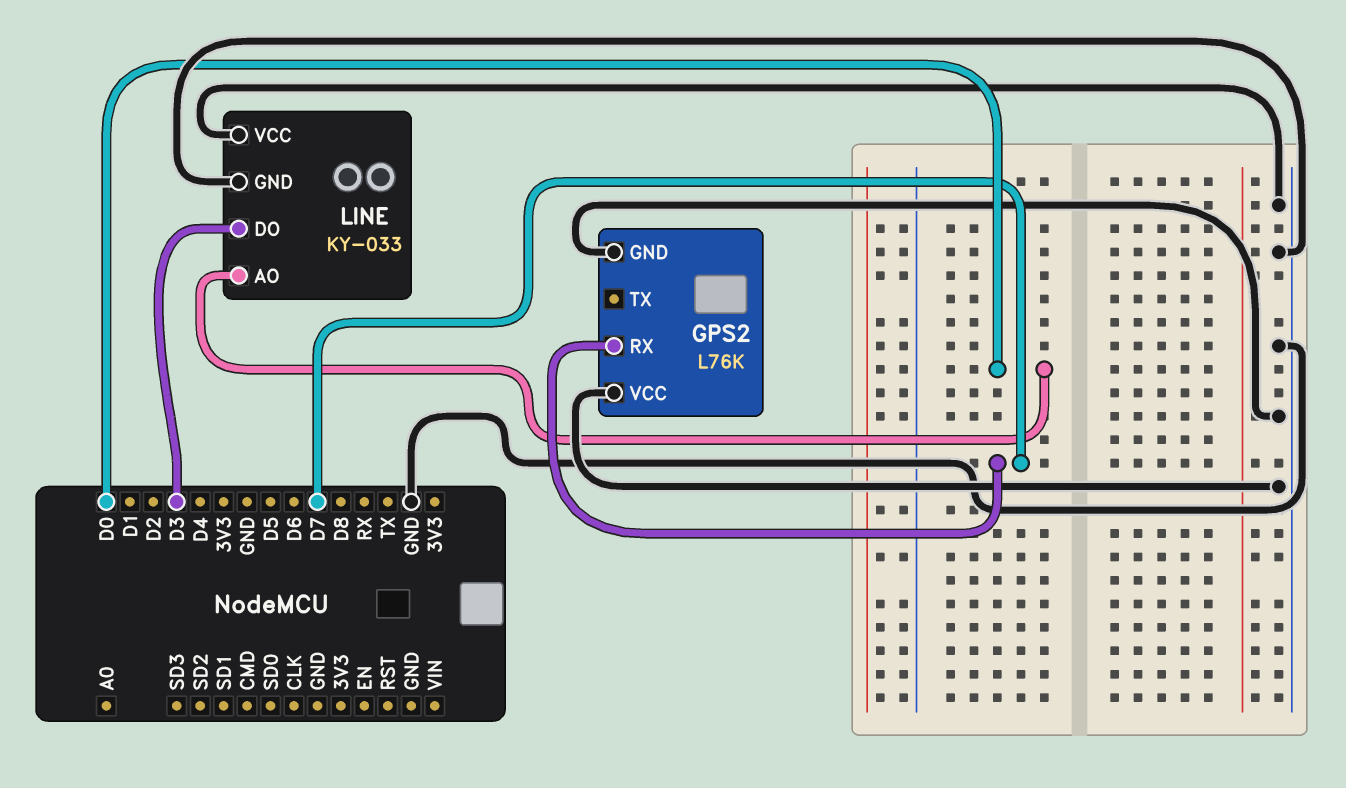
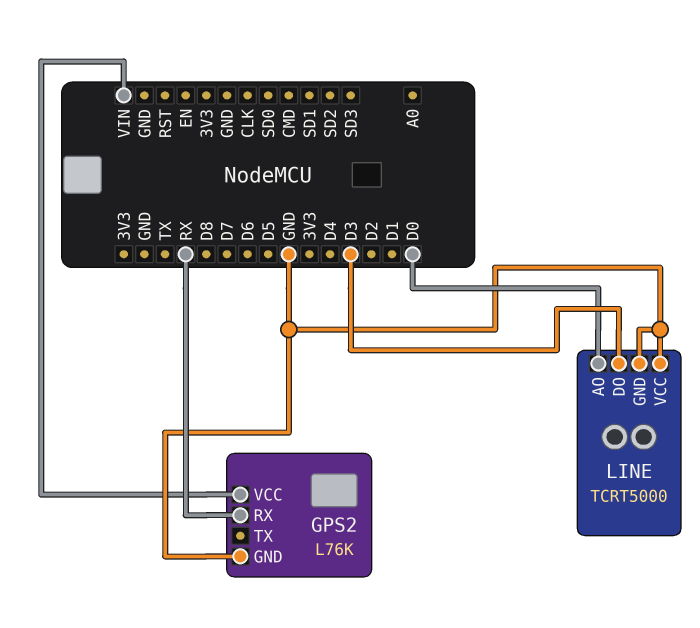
GPS2 pin RX: D7 -> RX
GPS2 pin VCC: GND -> VIN
LINE: KY-033 -> TCRT5000

